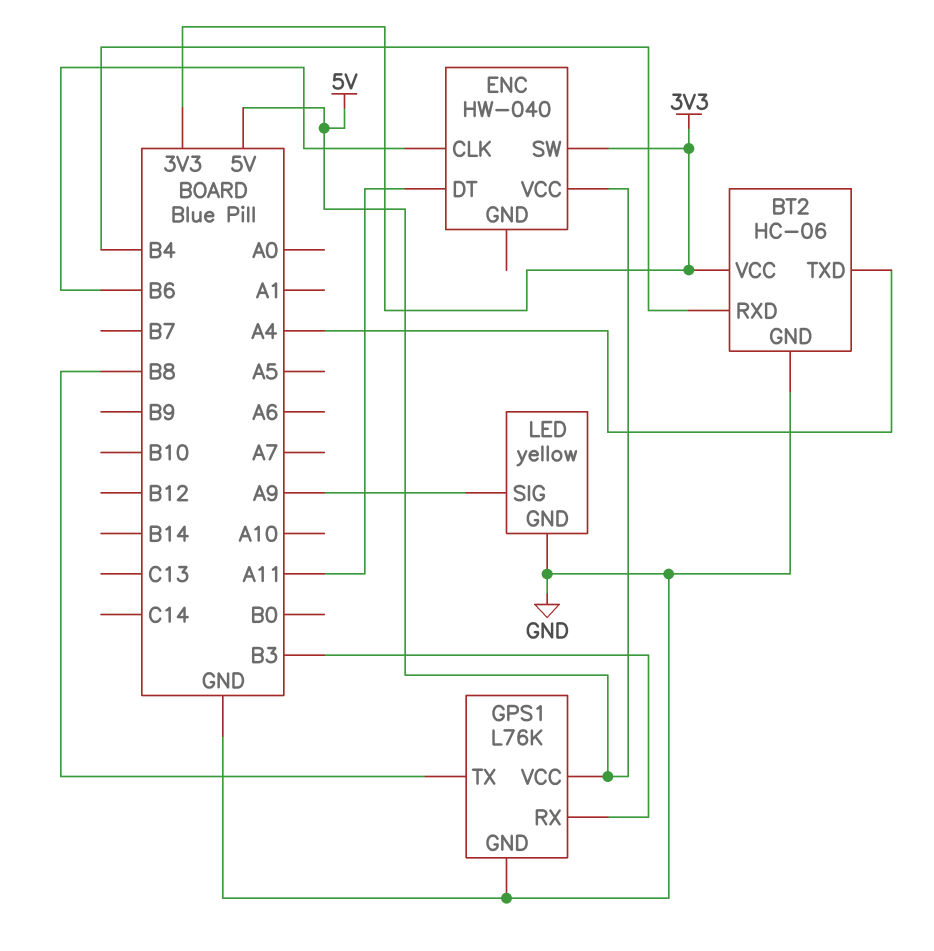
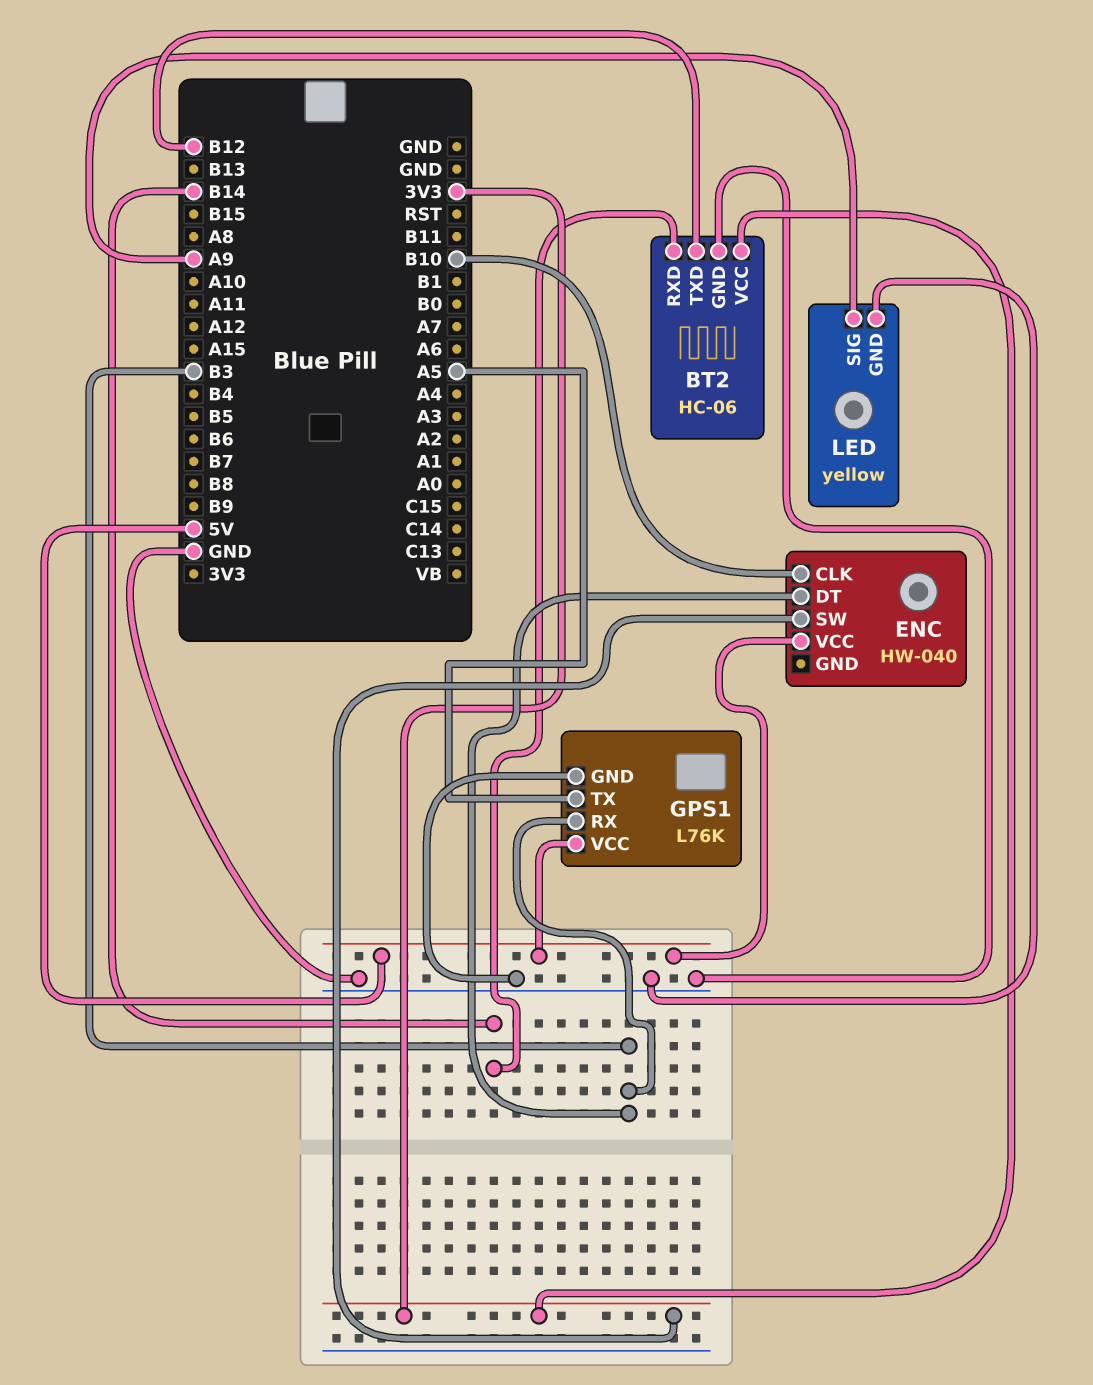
BT2 pin RXD: B4 -> B14
BT2 pin TXD: A4 -> B12
ENC pin CLK: B6 -> B10
ENC pin DT: A11 -> B3
GPS1 pin TX: B8 -> A5

